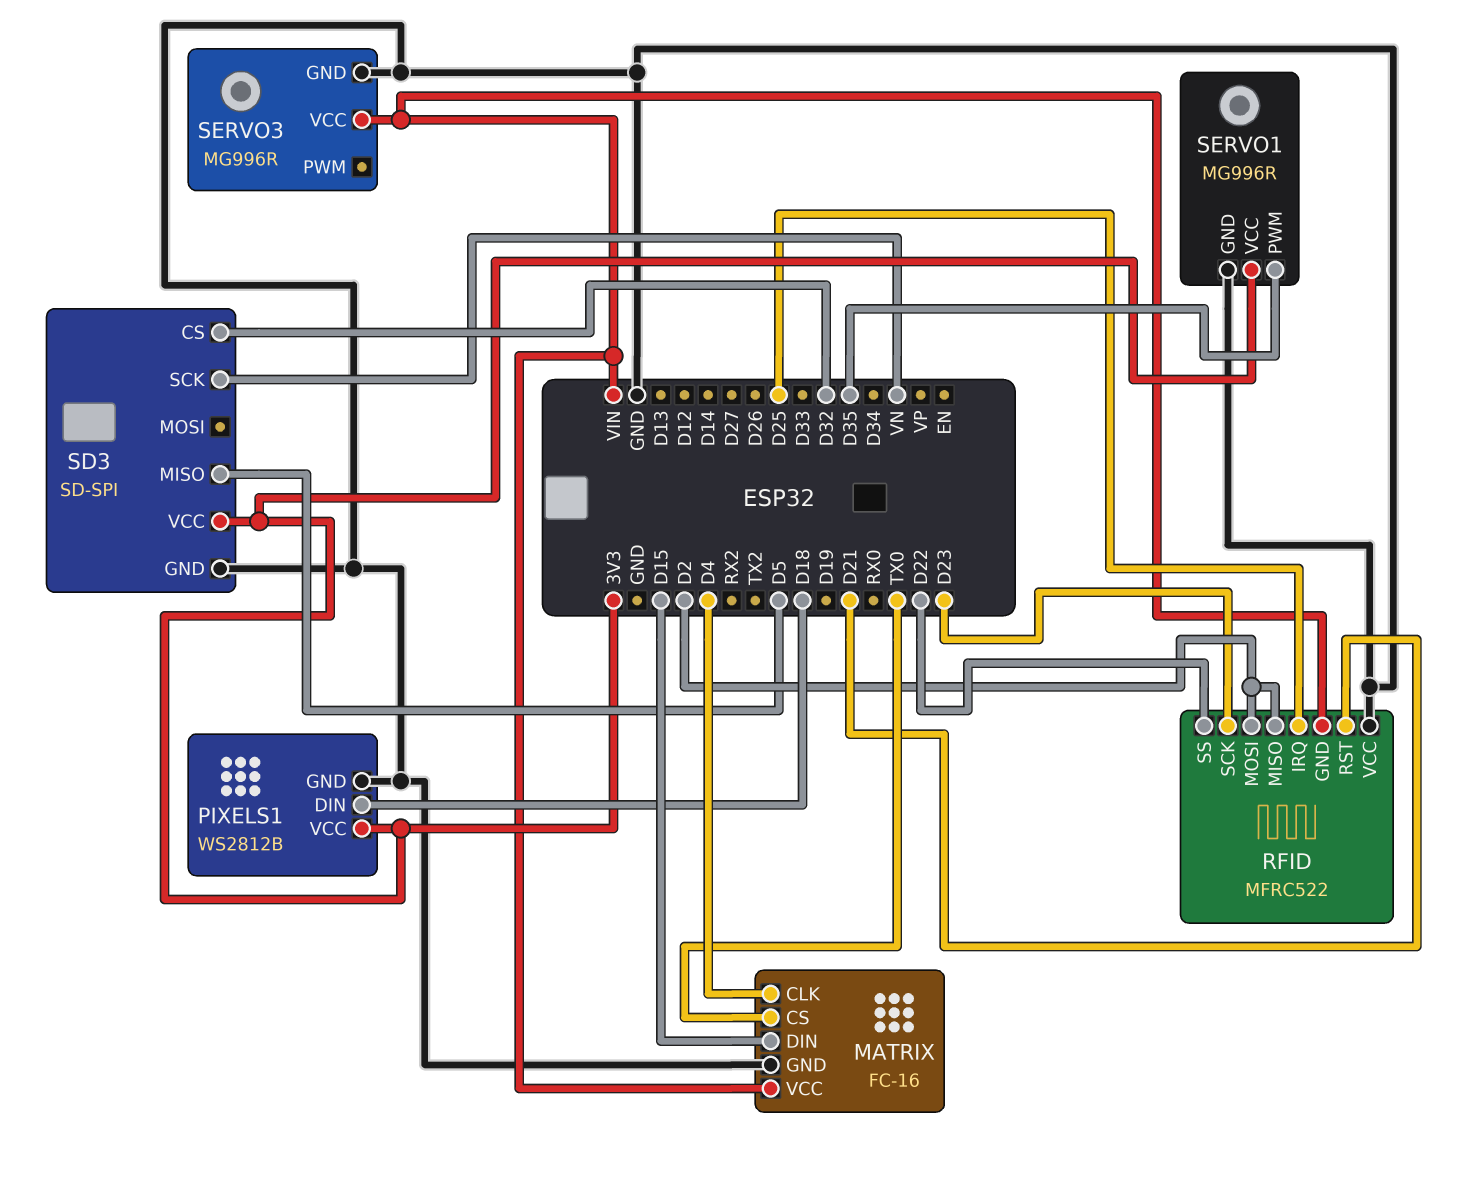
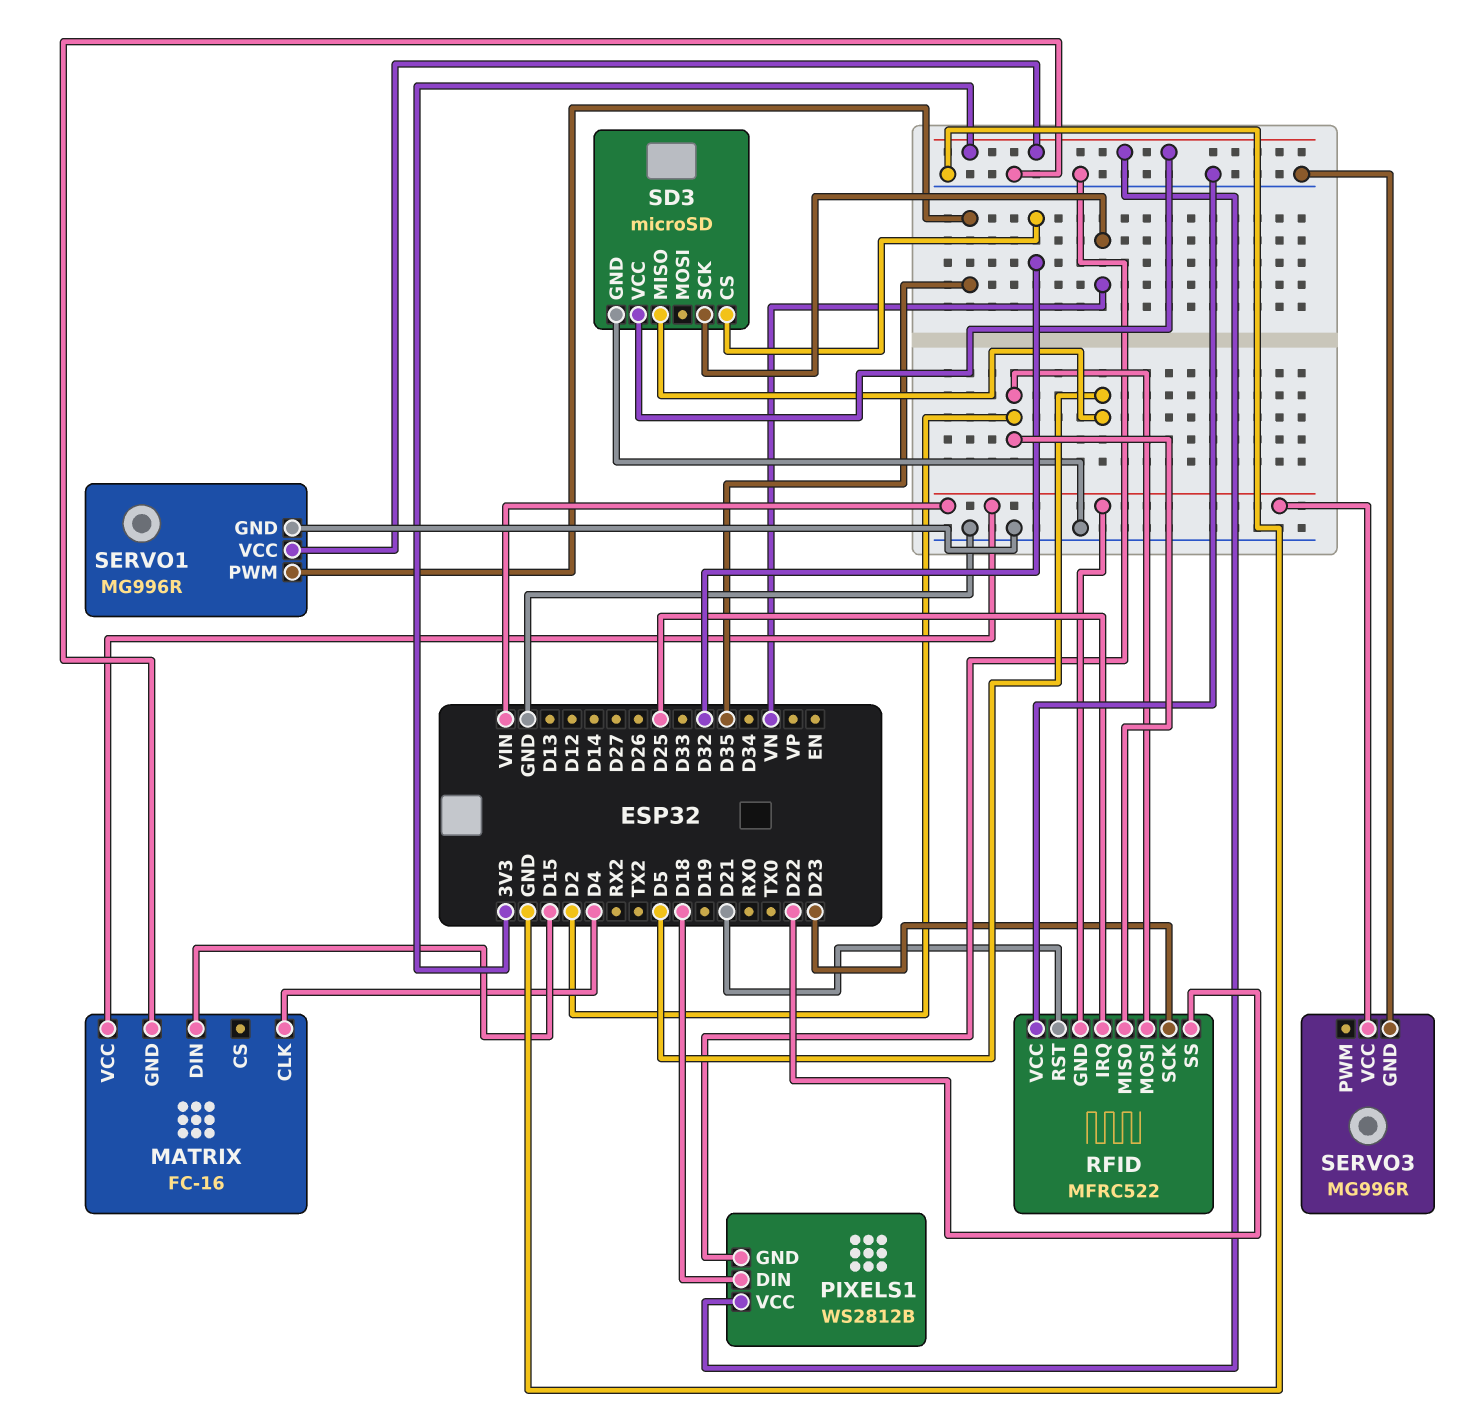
MATRIX pin CS: TX0 -> none
SD3: SD-SPI -> microSD

